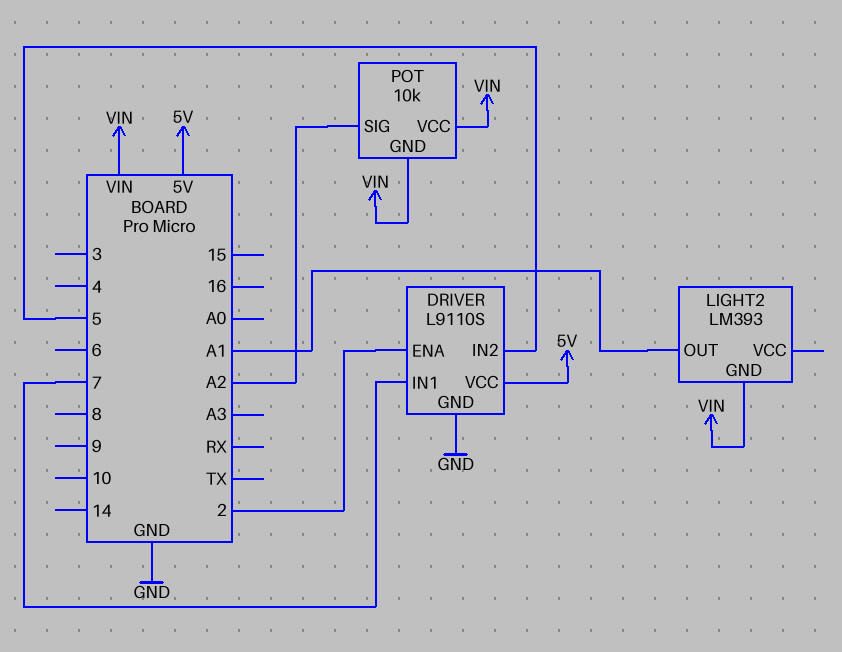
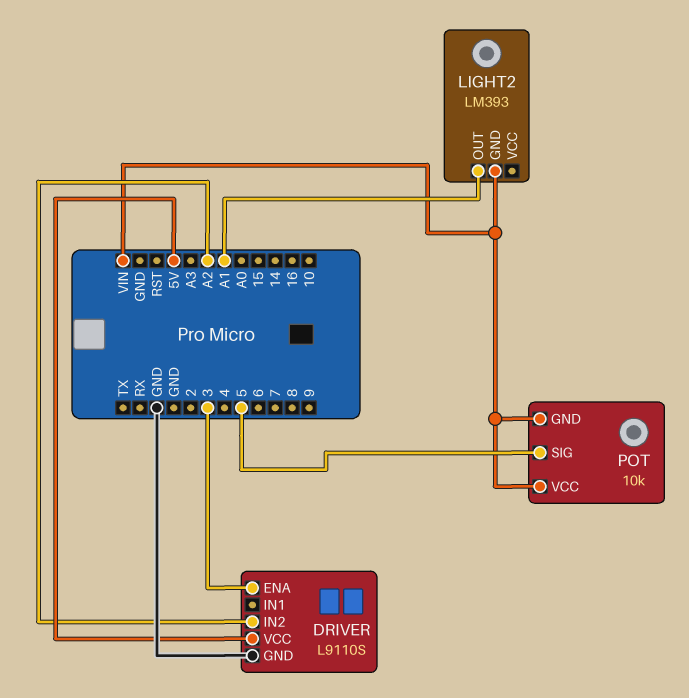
DRIVER pin ENA: 2 -> 3
DRIVER pin IN1: 7 -> none
DRIVER pin IN2: 5 -> A2
POT pin SIG: A2 -> 5

